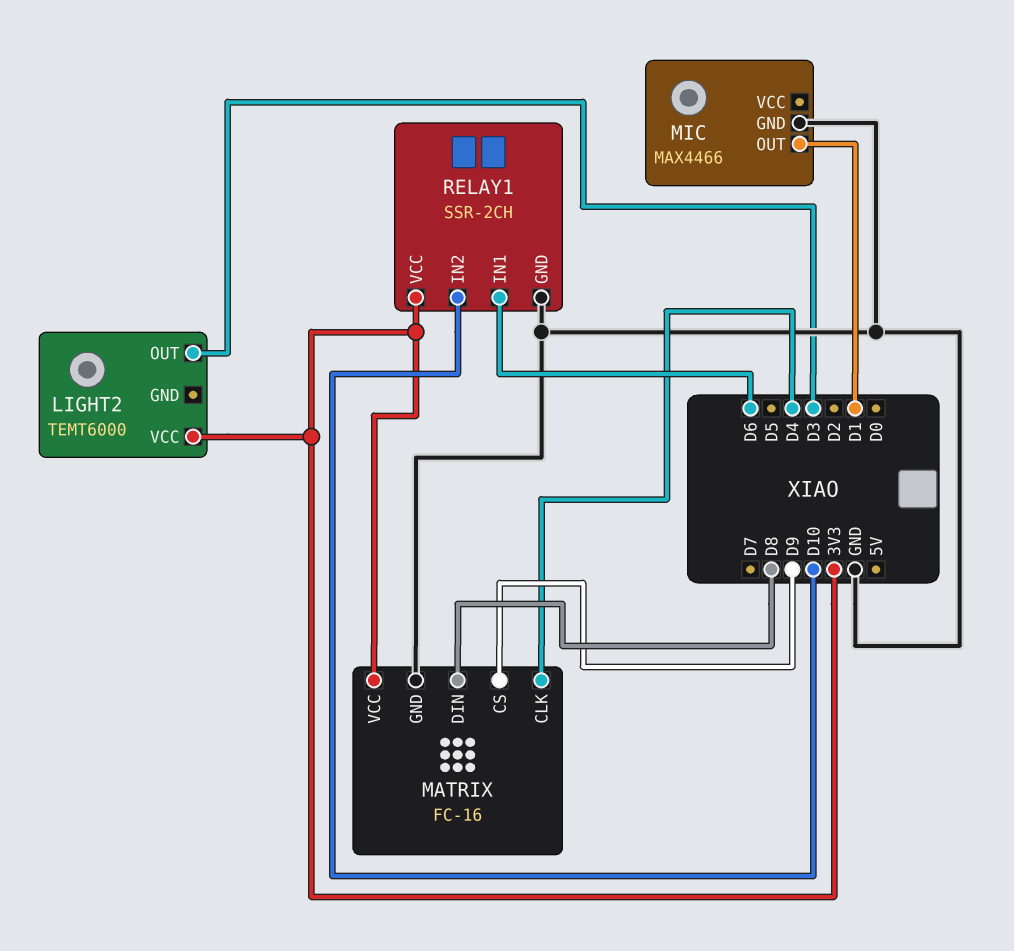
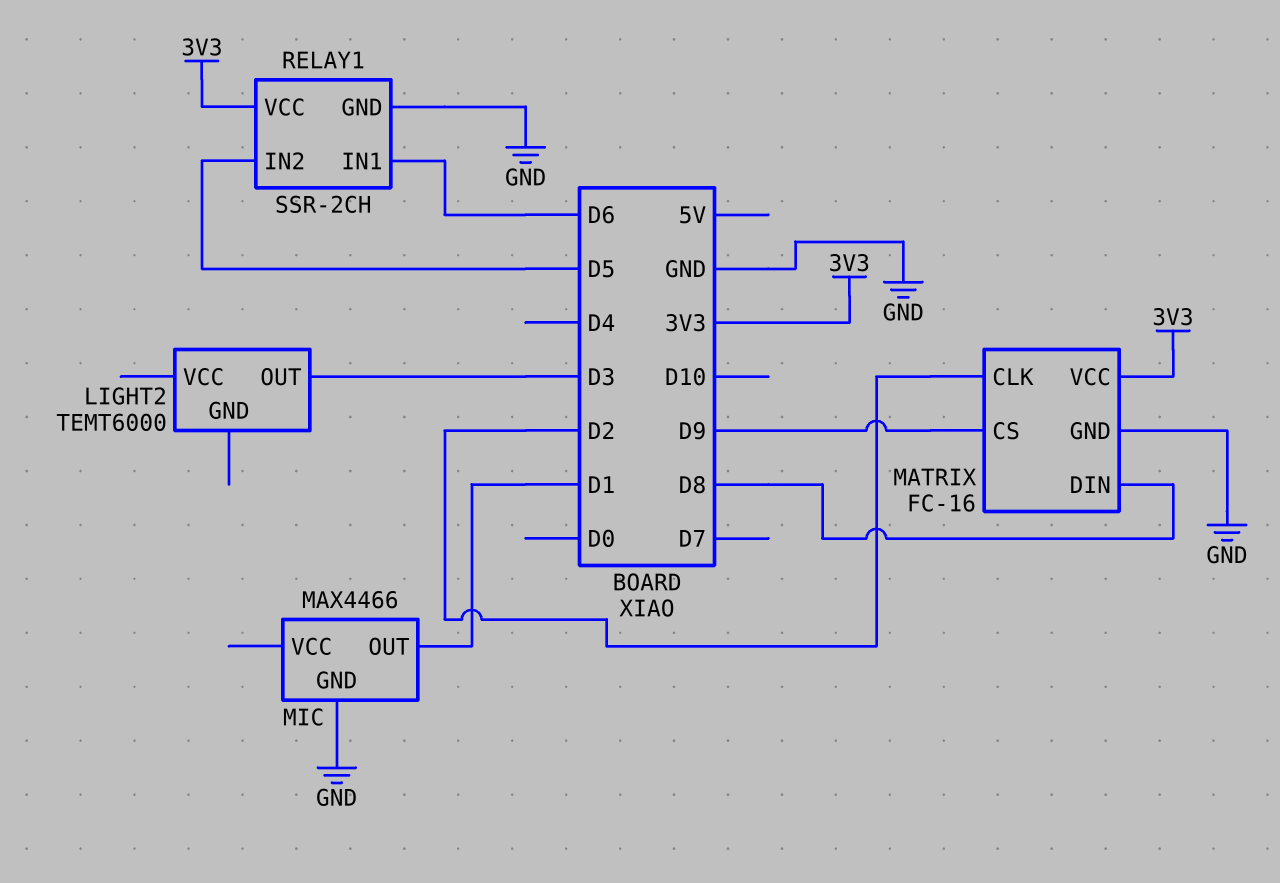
LIGHT2 pin VCC: 3V3 -> none
MATRIX pin CLK: D4 -> D2
RELAY1 pin IN2: D10 -> D5

